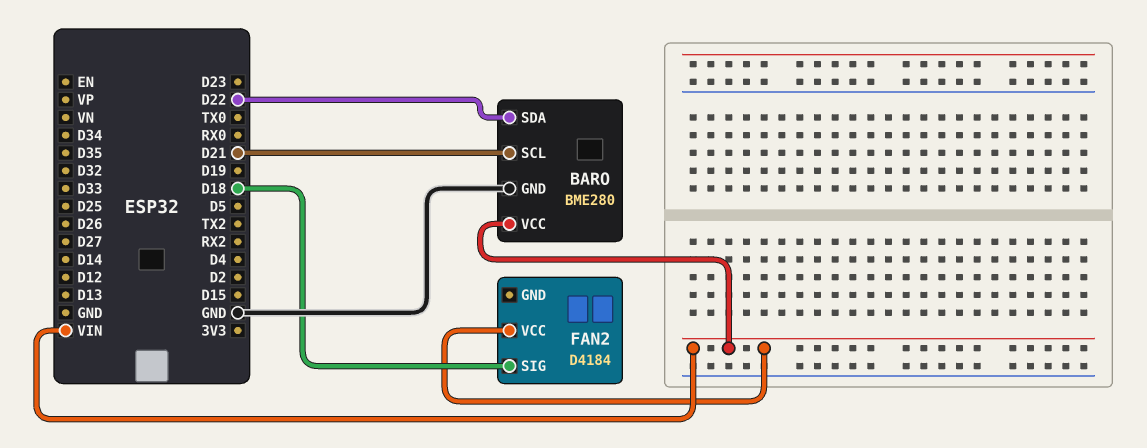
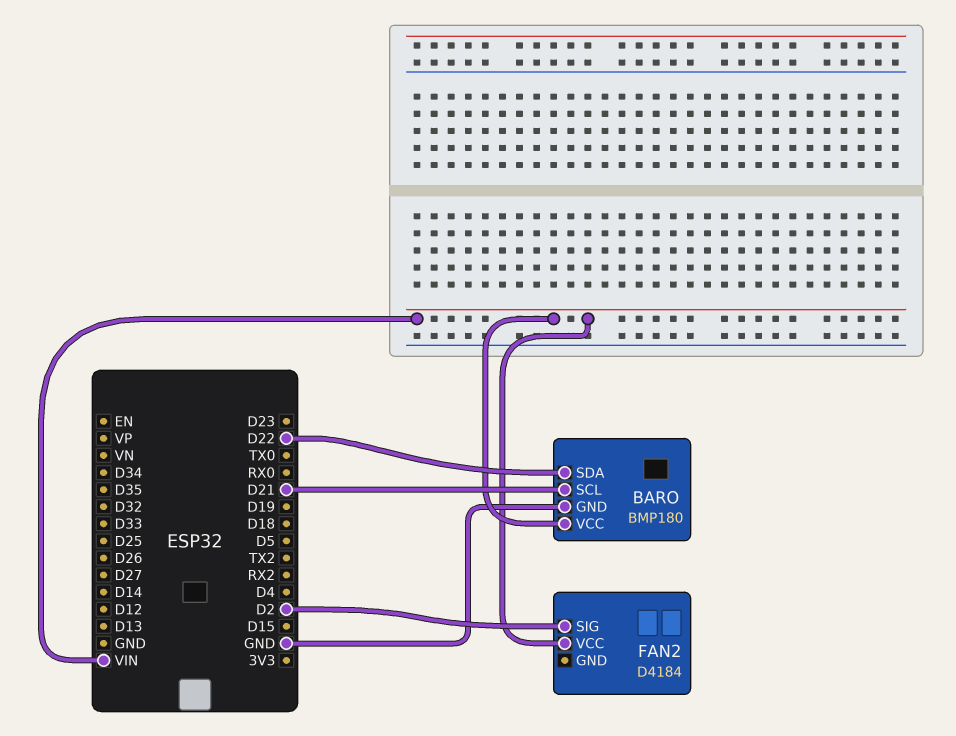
BARO: BME280 -> BMP180
FAN2 pin SIG: D18 -> D2

